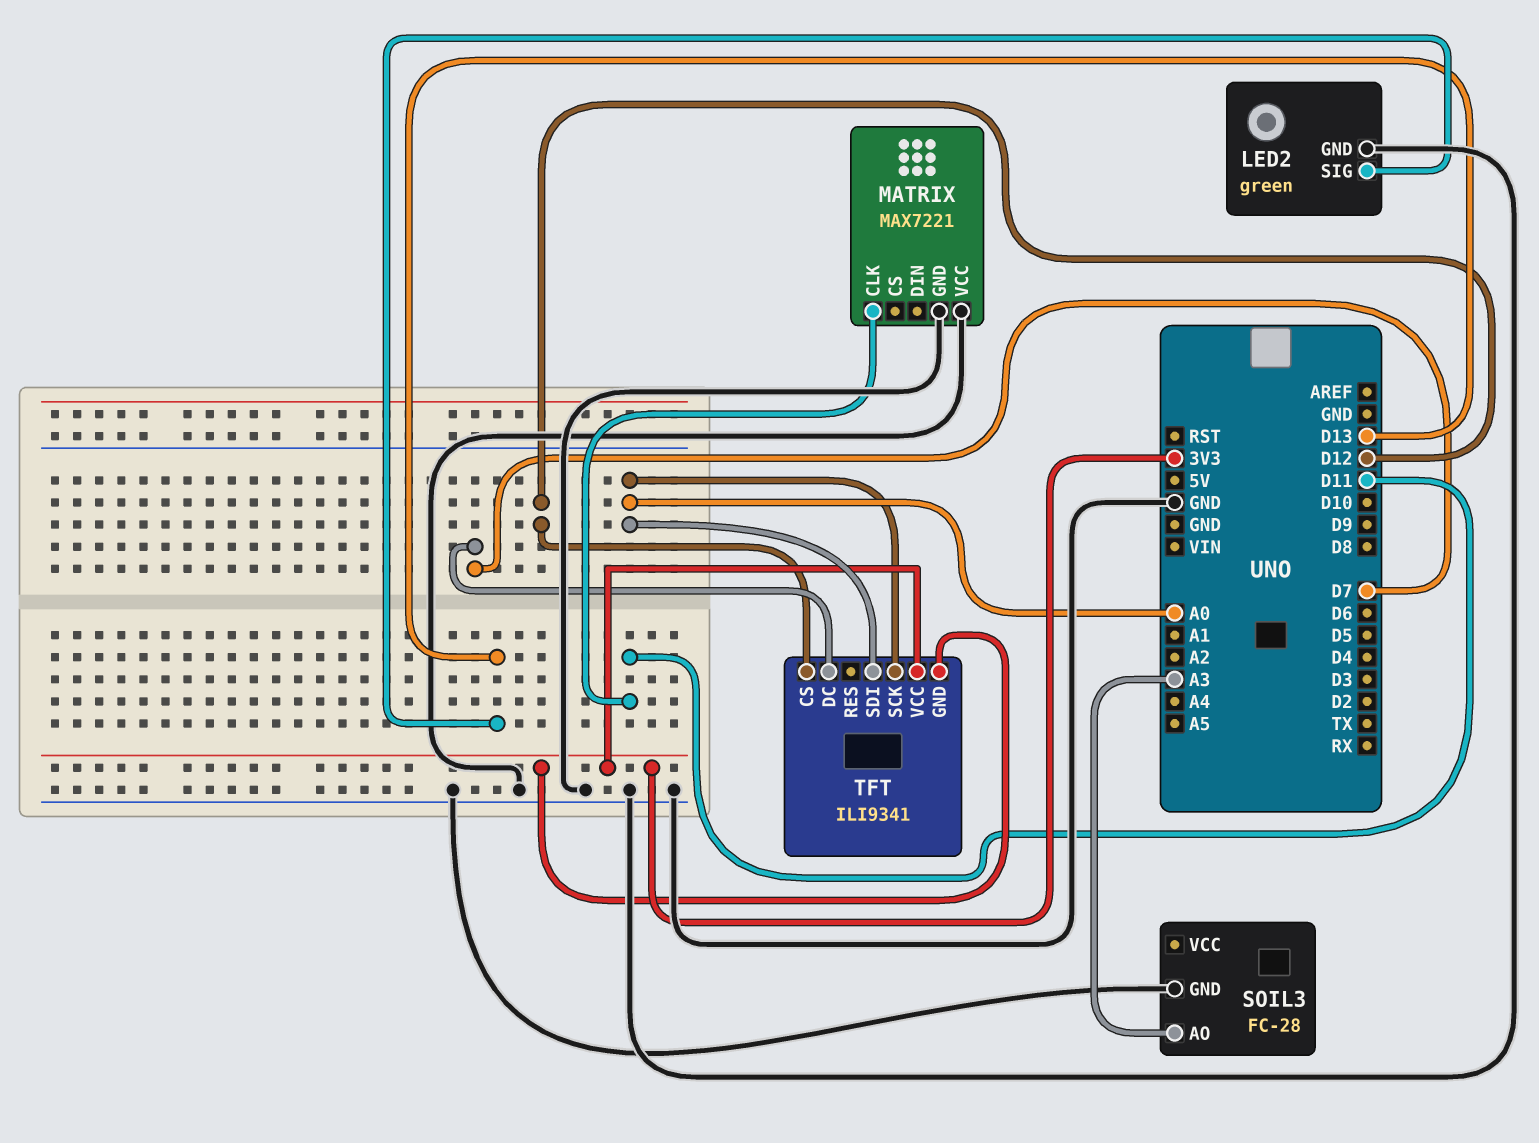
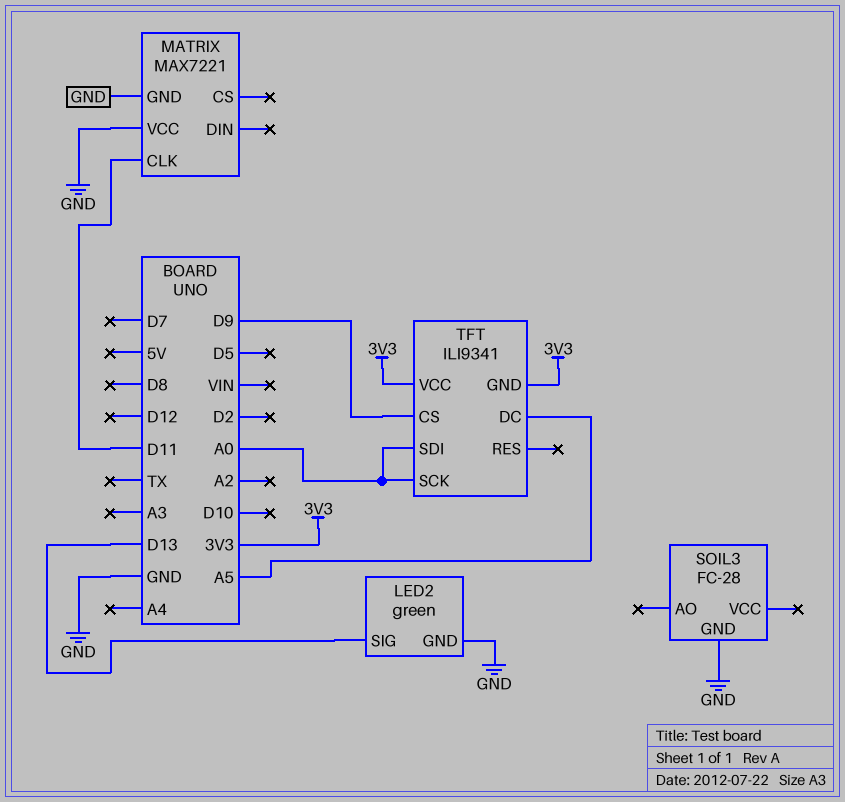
SOIL3 pin AO: A3 -> none
TFT pin CS: D12 -> D9
TFT pin DC: D7 -> A5

